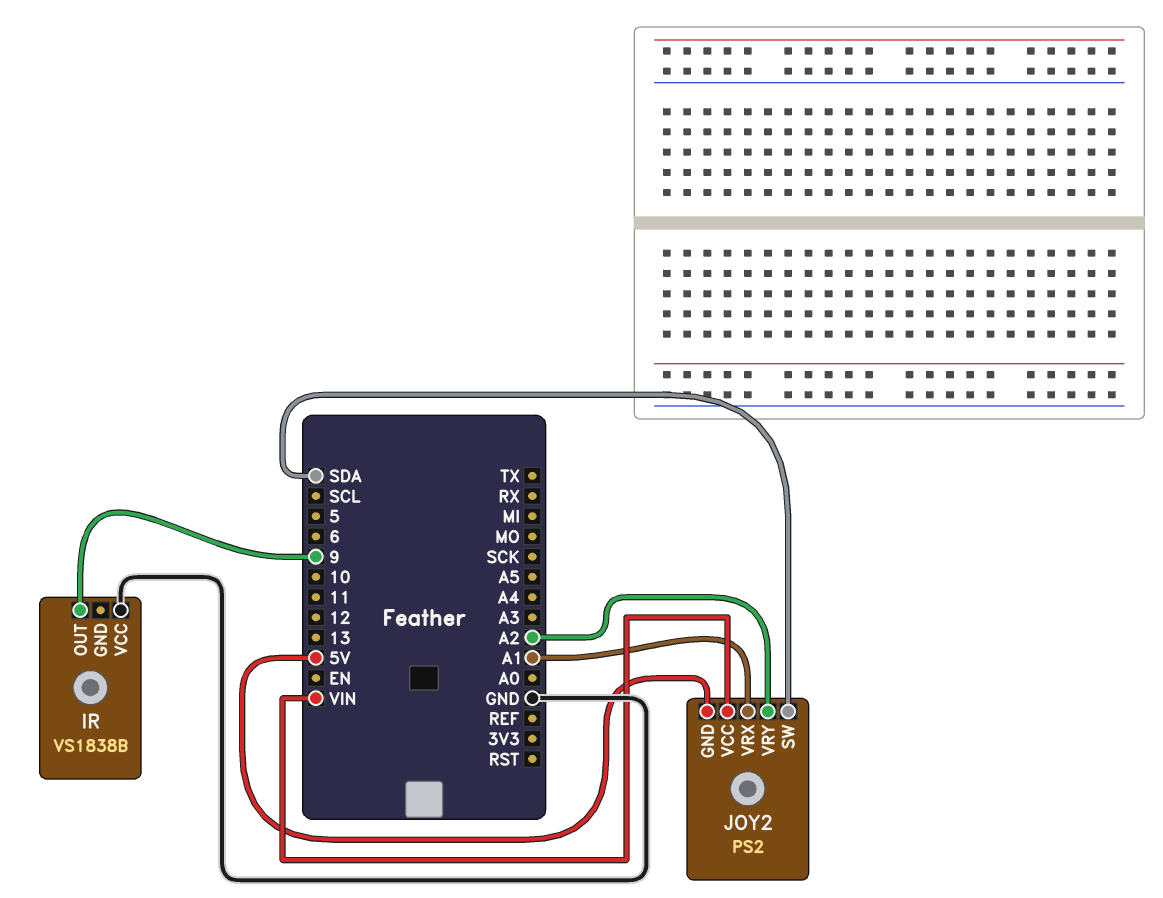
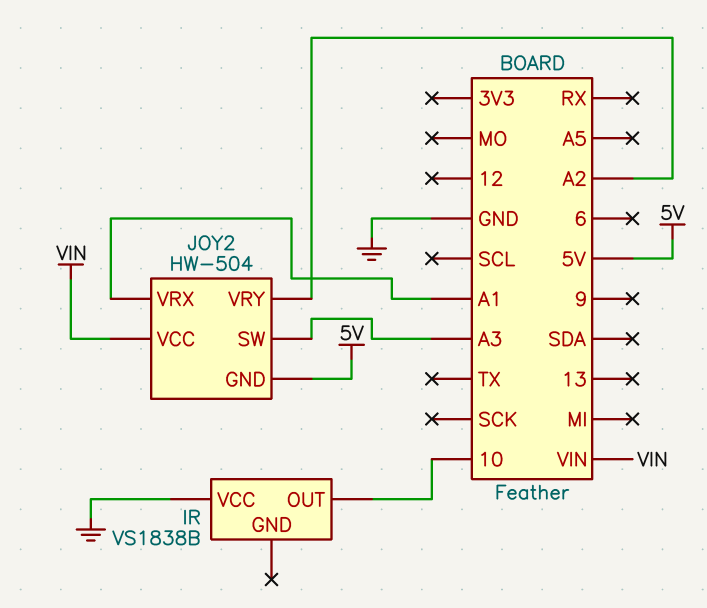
IR pin OUT: 9 -> 10
JOY2: PS2 -> HW-504
JOY2 pin SW: SDA -> A3

